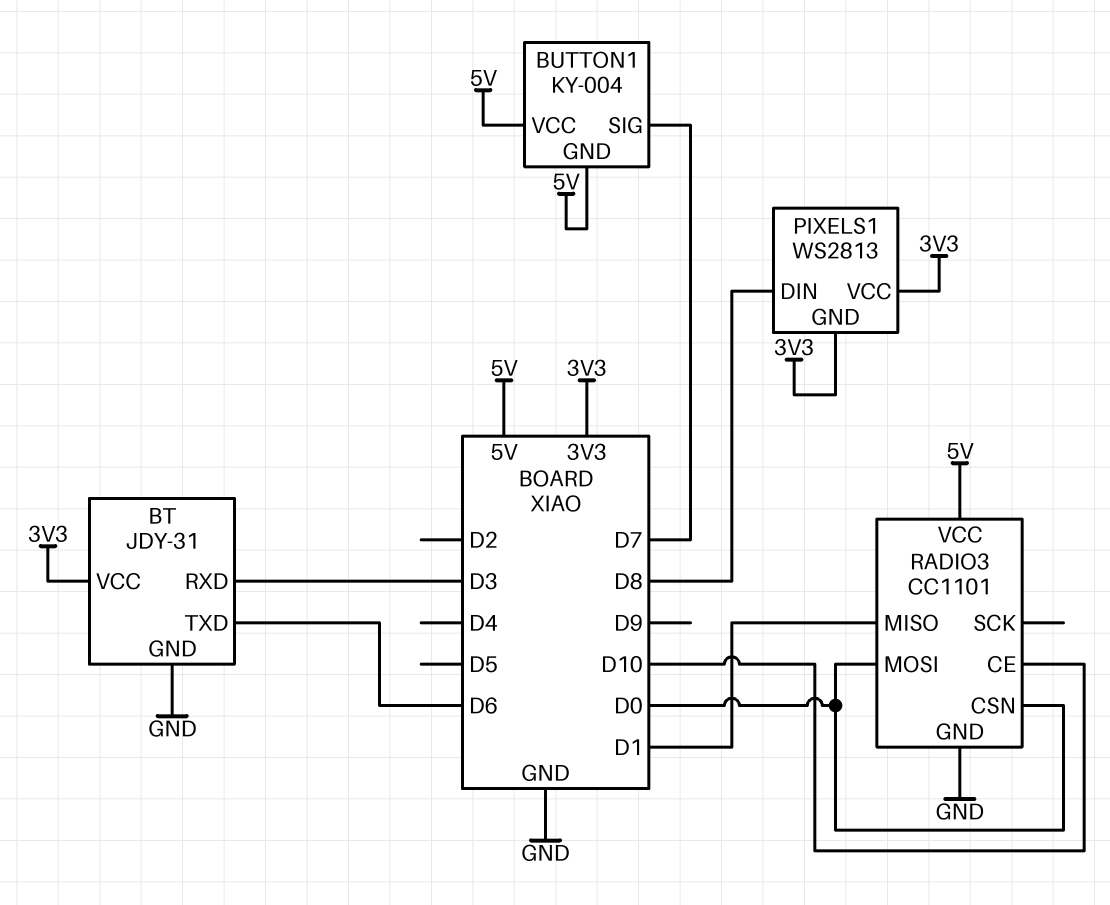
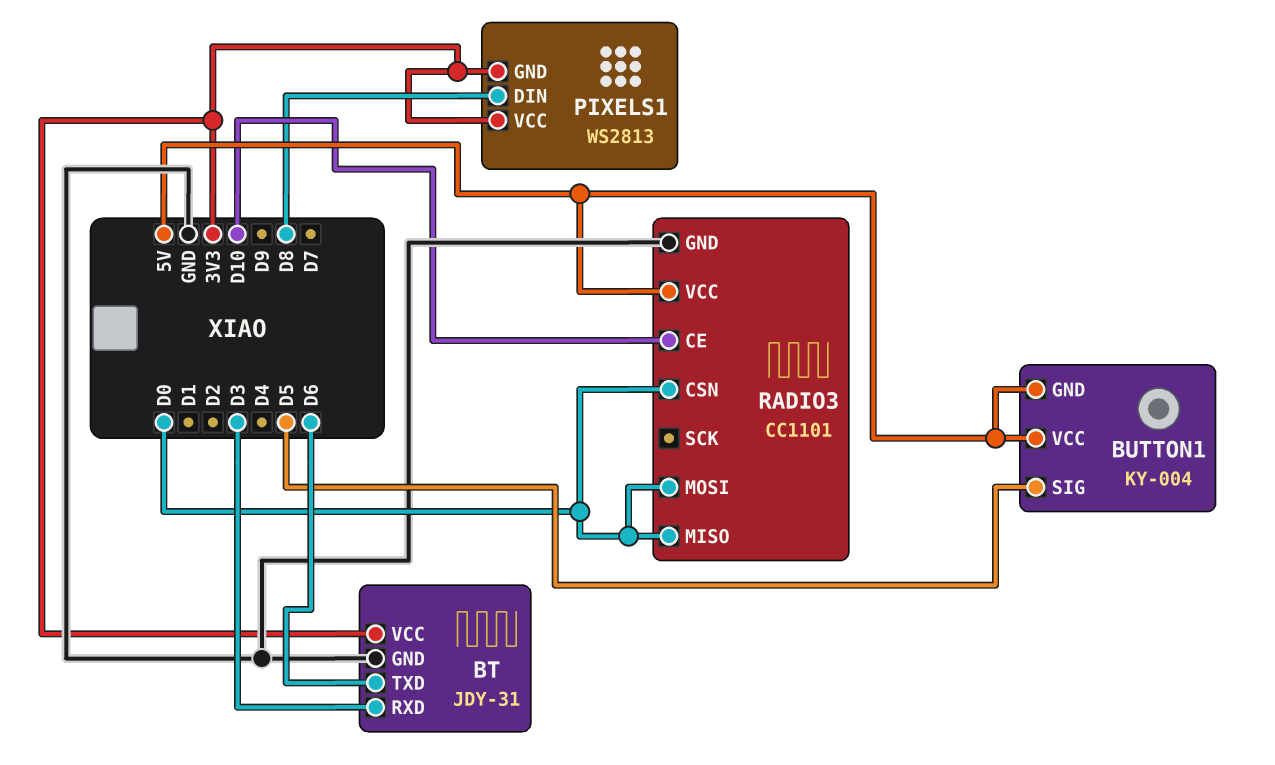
BUTTON1 pin SIG: D7 -> D5
RADIO3 pin MISO: D1 -> D0

